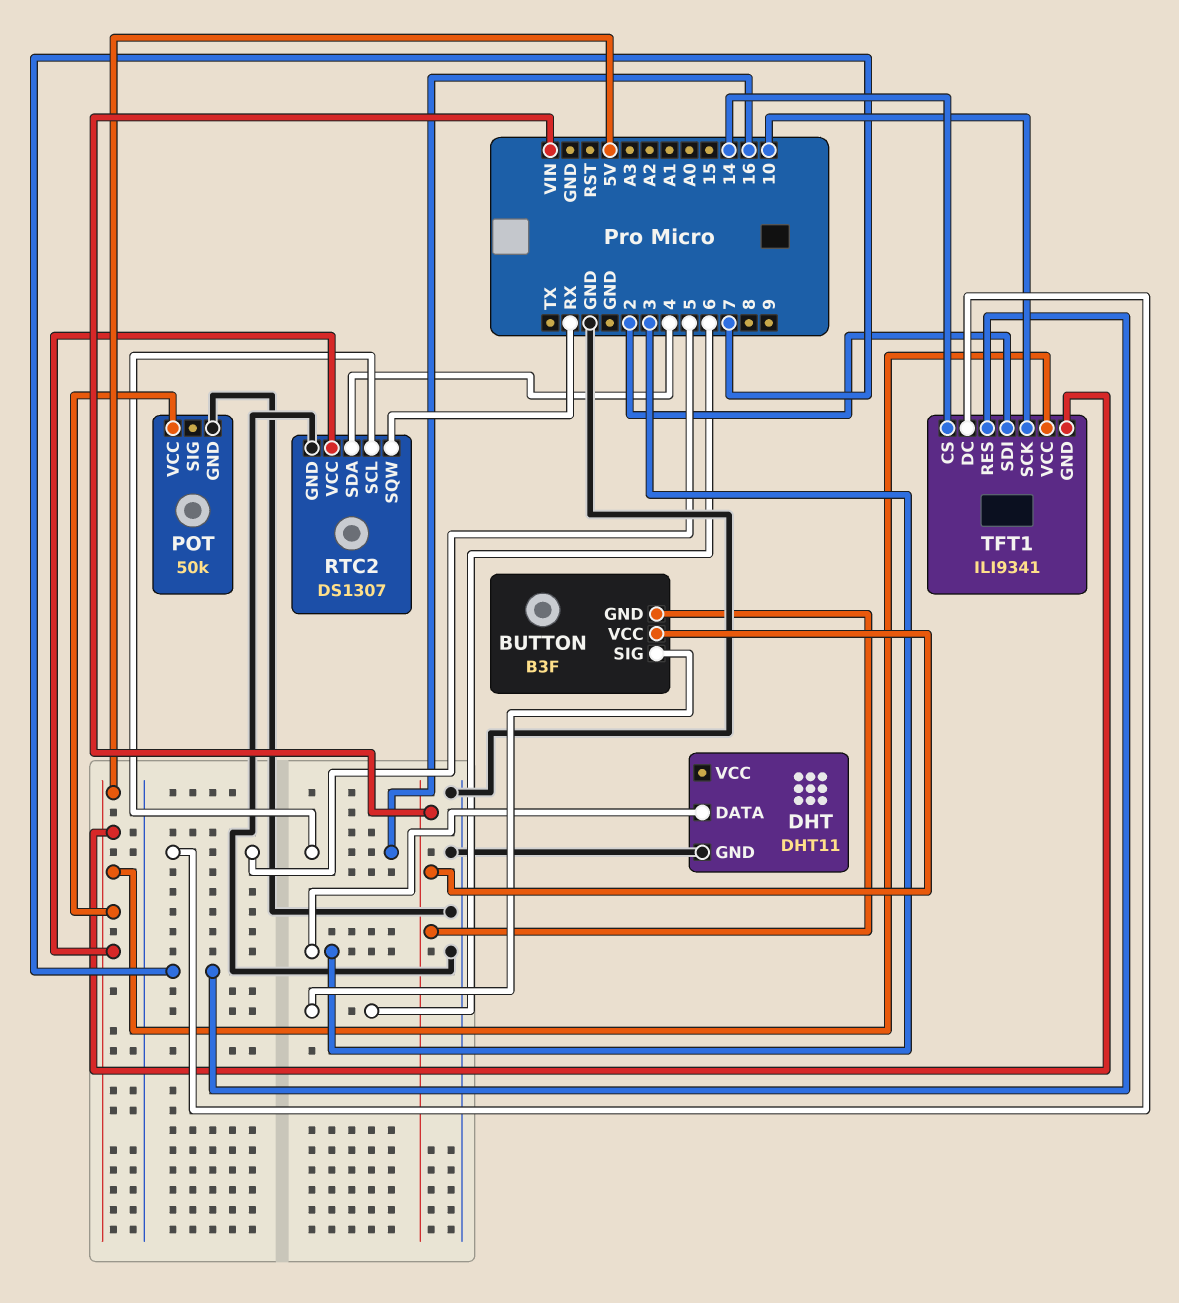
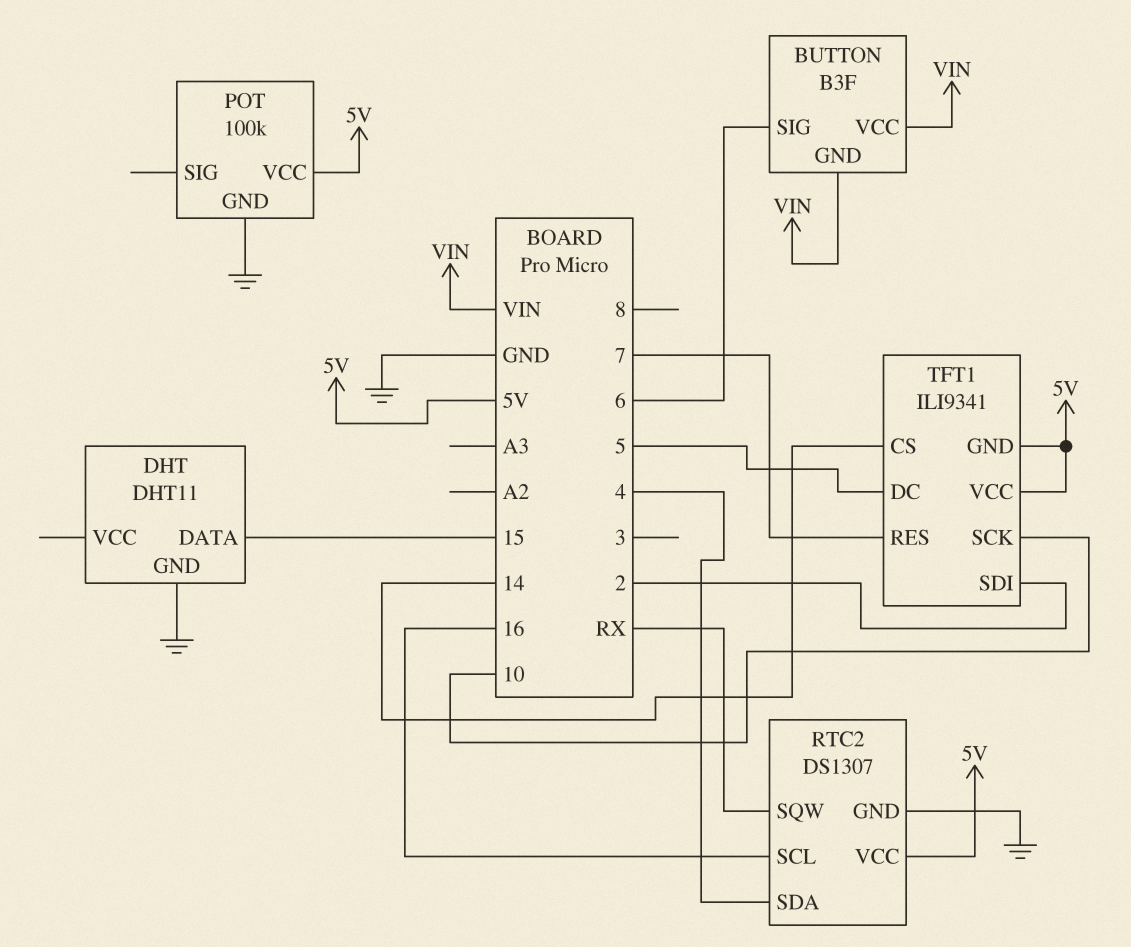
DHT pin DATA: 3 -> 15
POT: 50k -> 100k

